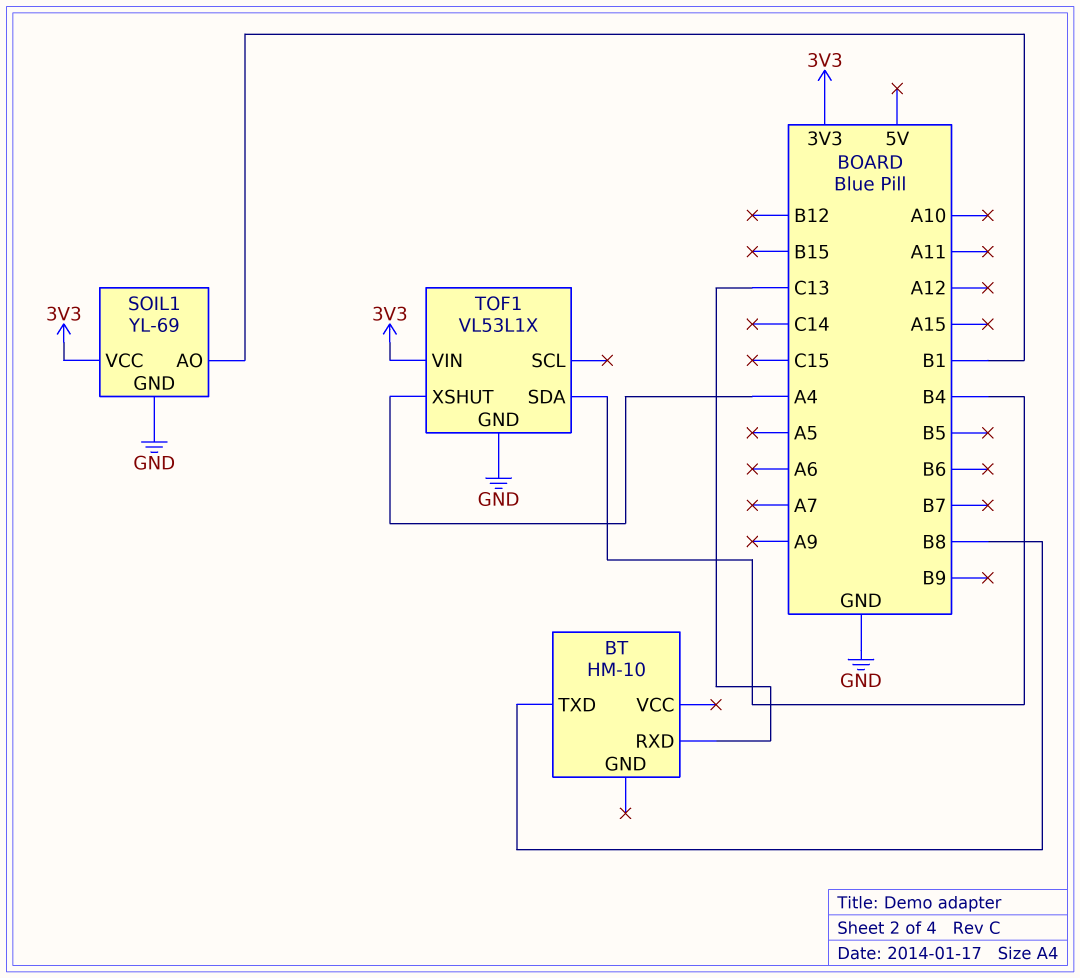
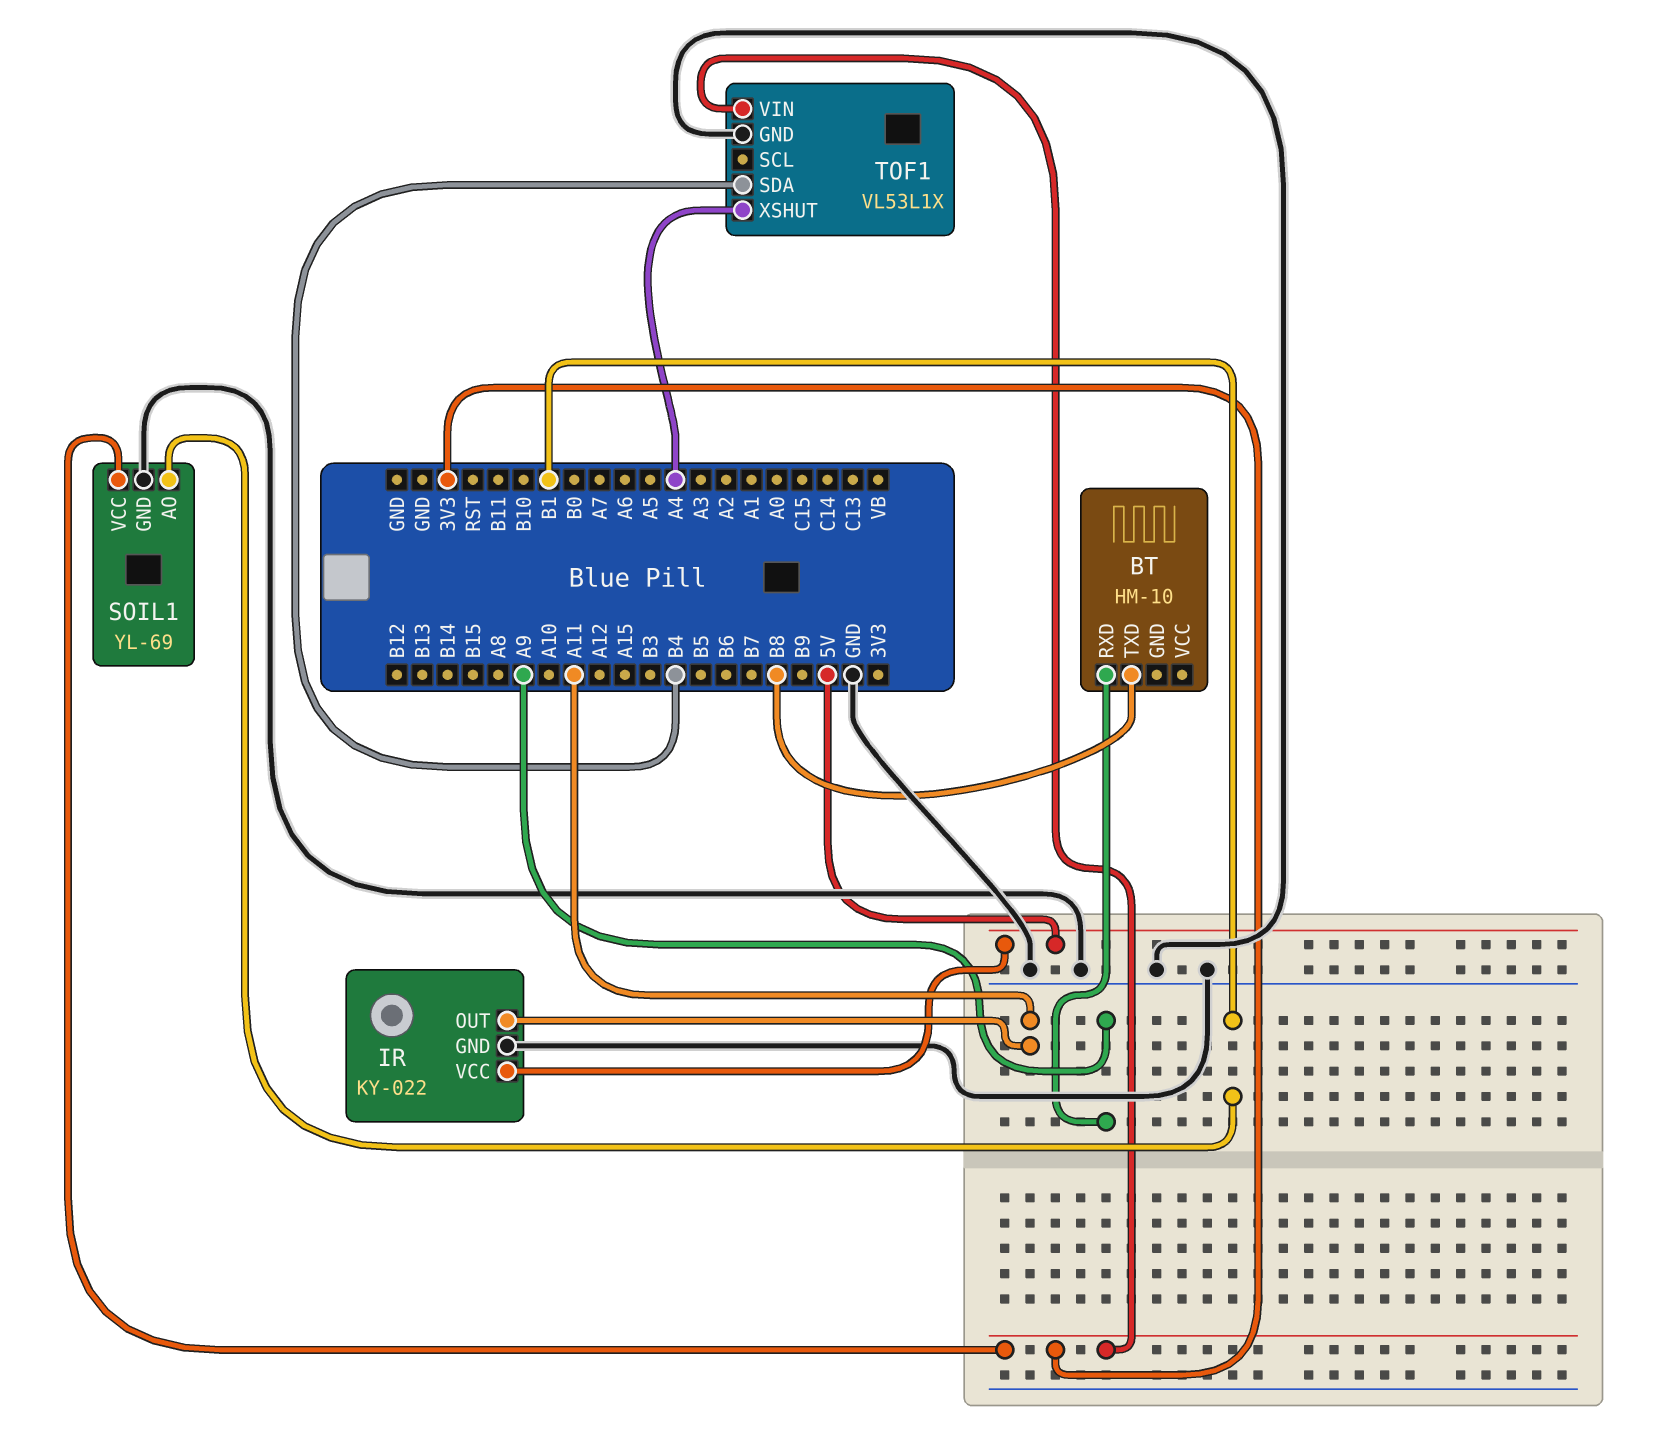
BT pin RXD: C13 -> A9
IR: none -> KY-022
IR pin GND: none -> GND
IR pin OUT: none -> A11
IR pin VCC: none -> 5V

